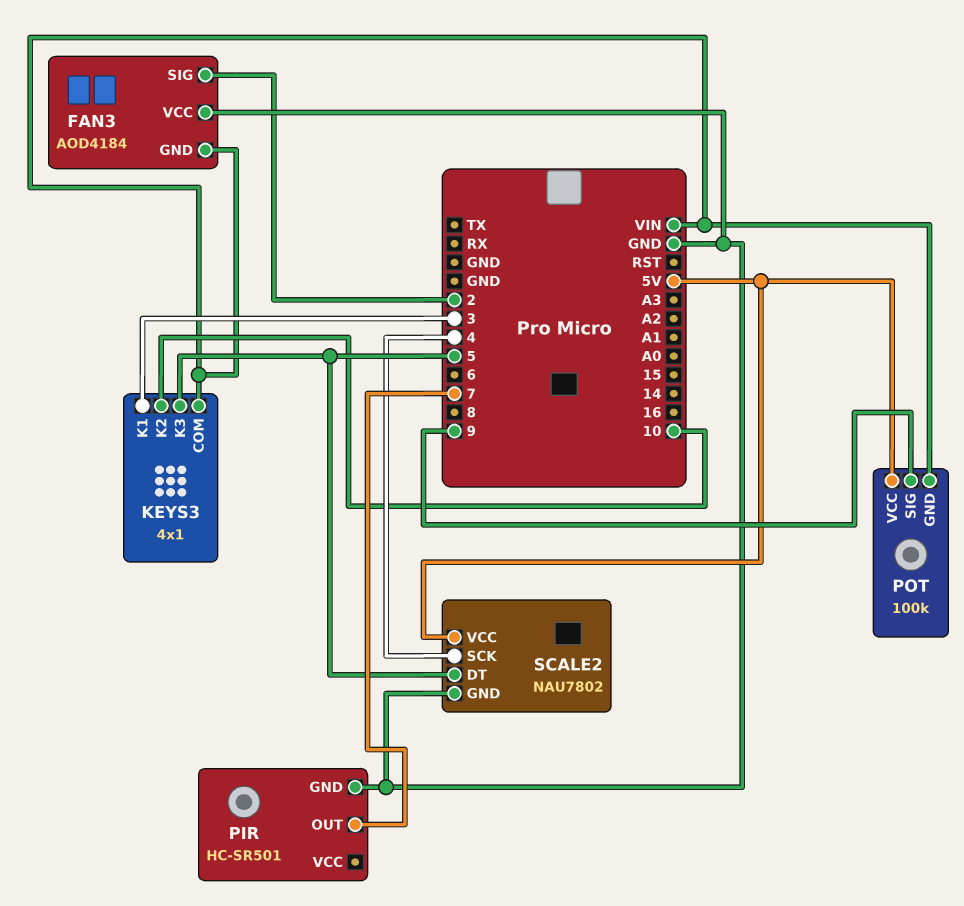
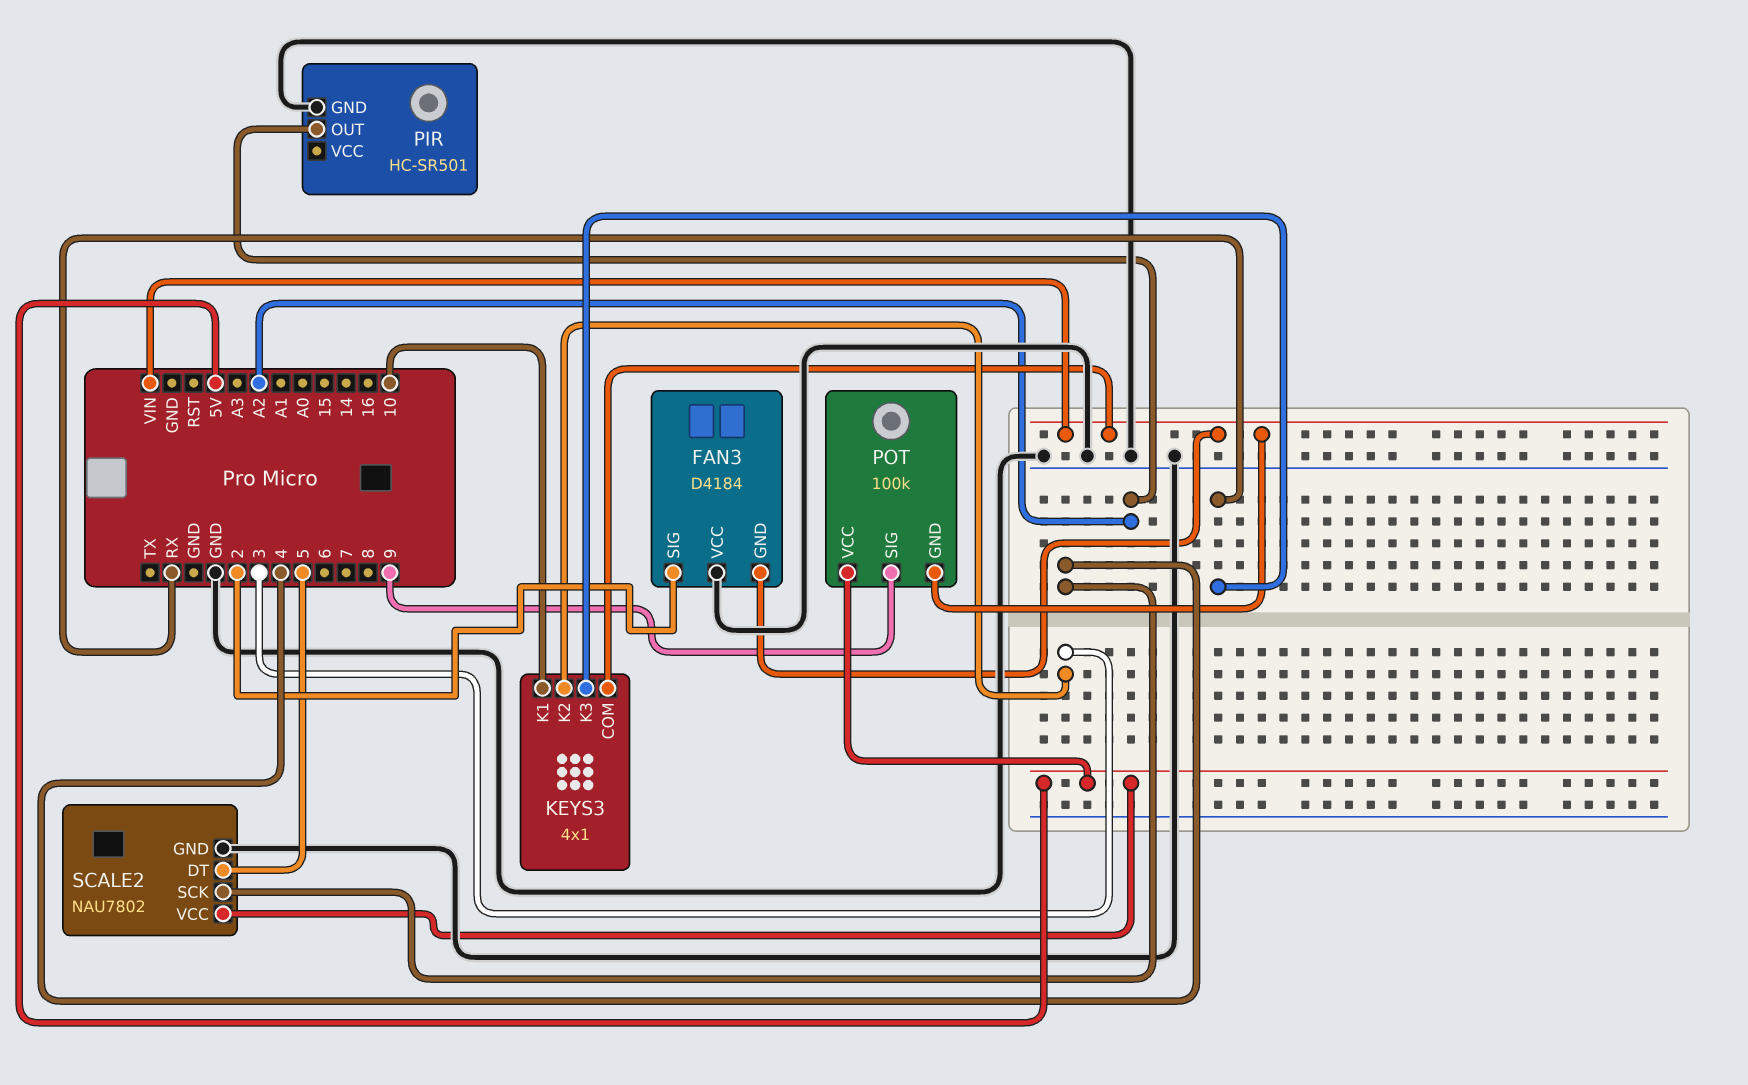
FAN3: AOD4184 -> D4184
KEYS3 pin K1: 3 -> 10
KEYS3 pin K2: 10 -> 3
KEYS3 pin K3: 5 -> RX
PIR pin OUT: 7 -> A2

